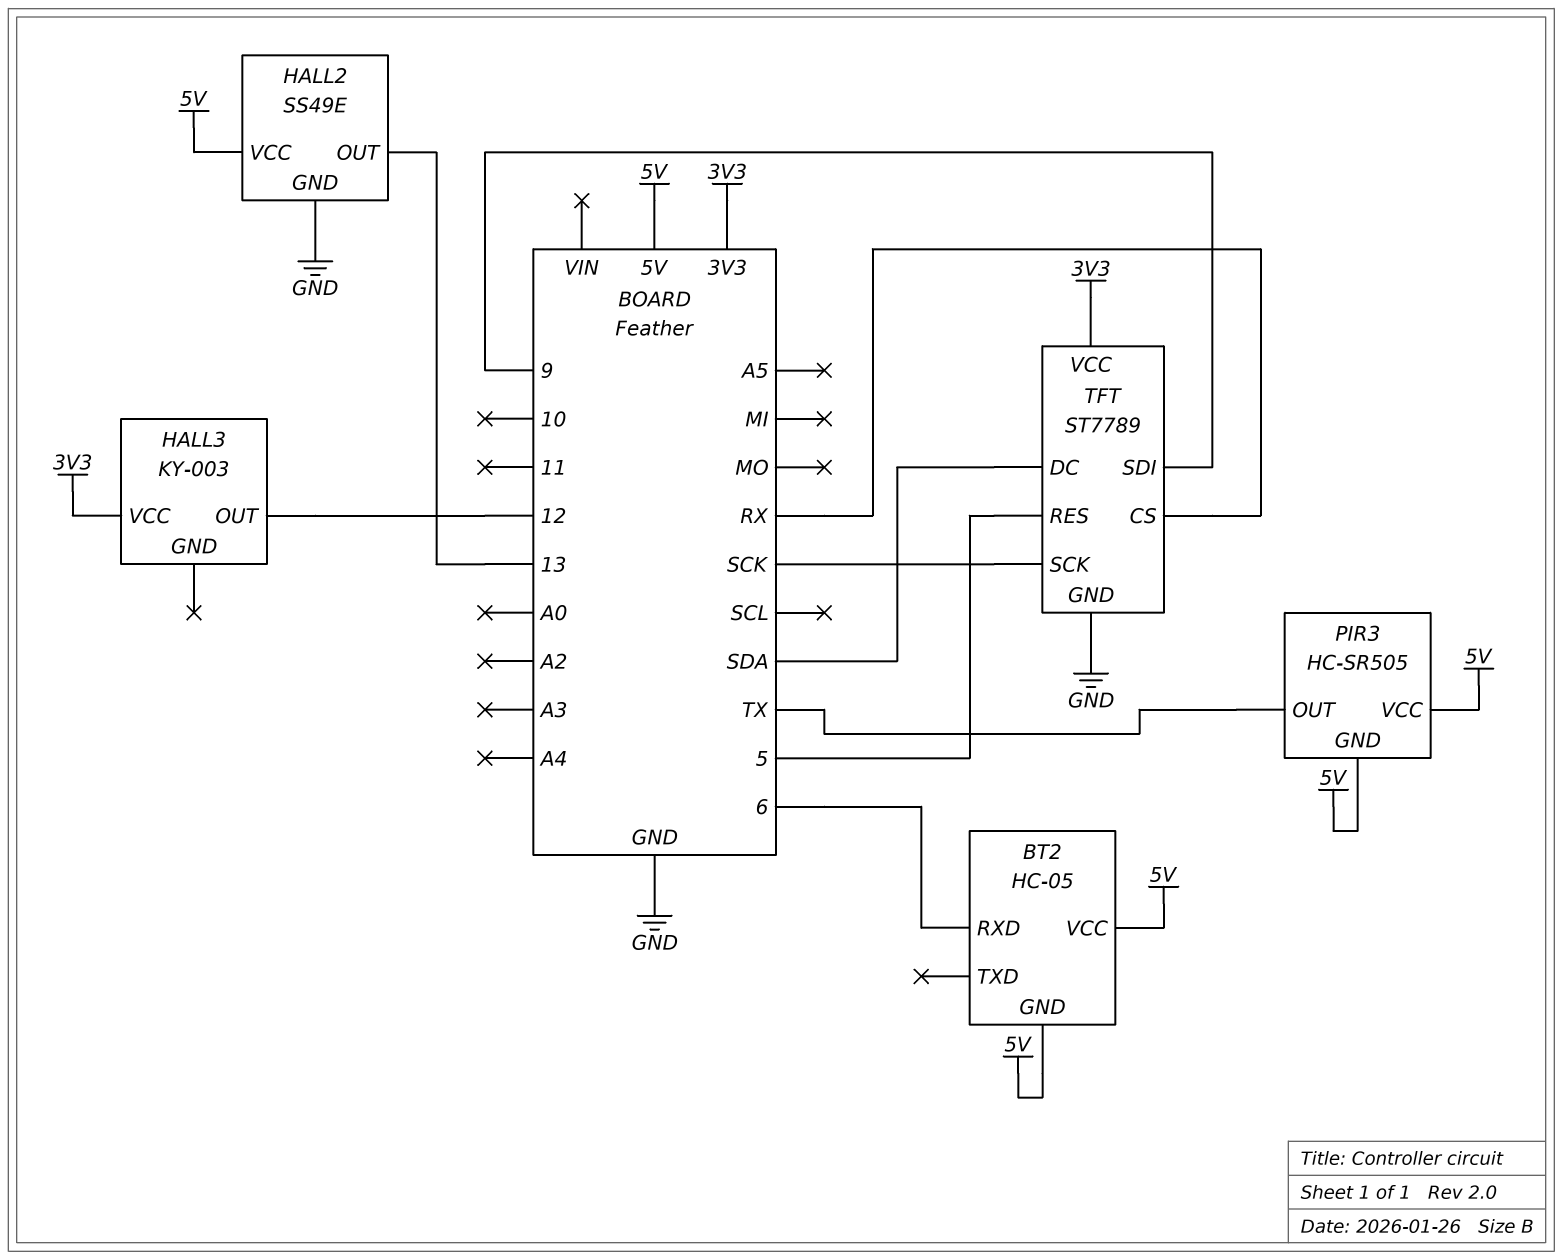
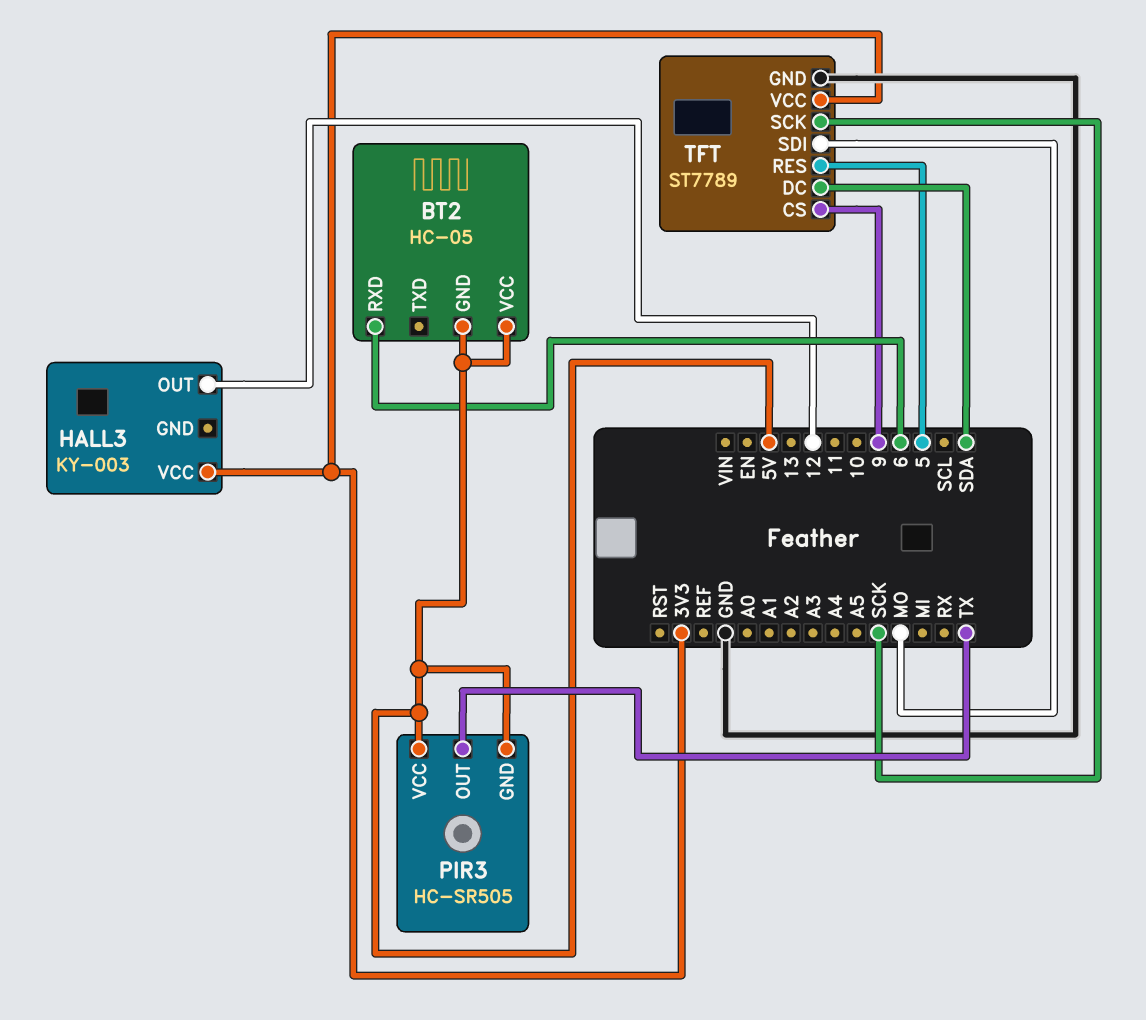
HALL2: SS49E -> none
HALL2 pin GND: GND -> none
HALL2 pin OUT: 13 -> none
HALL2 pin VCC: 5V -> none
TFT pin CS: RX -> 9
TFT pin SDI: 9 -> MO

